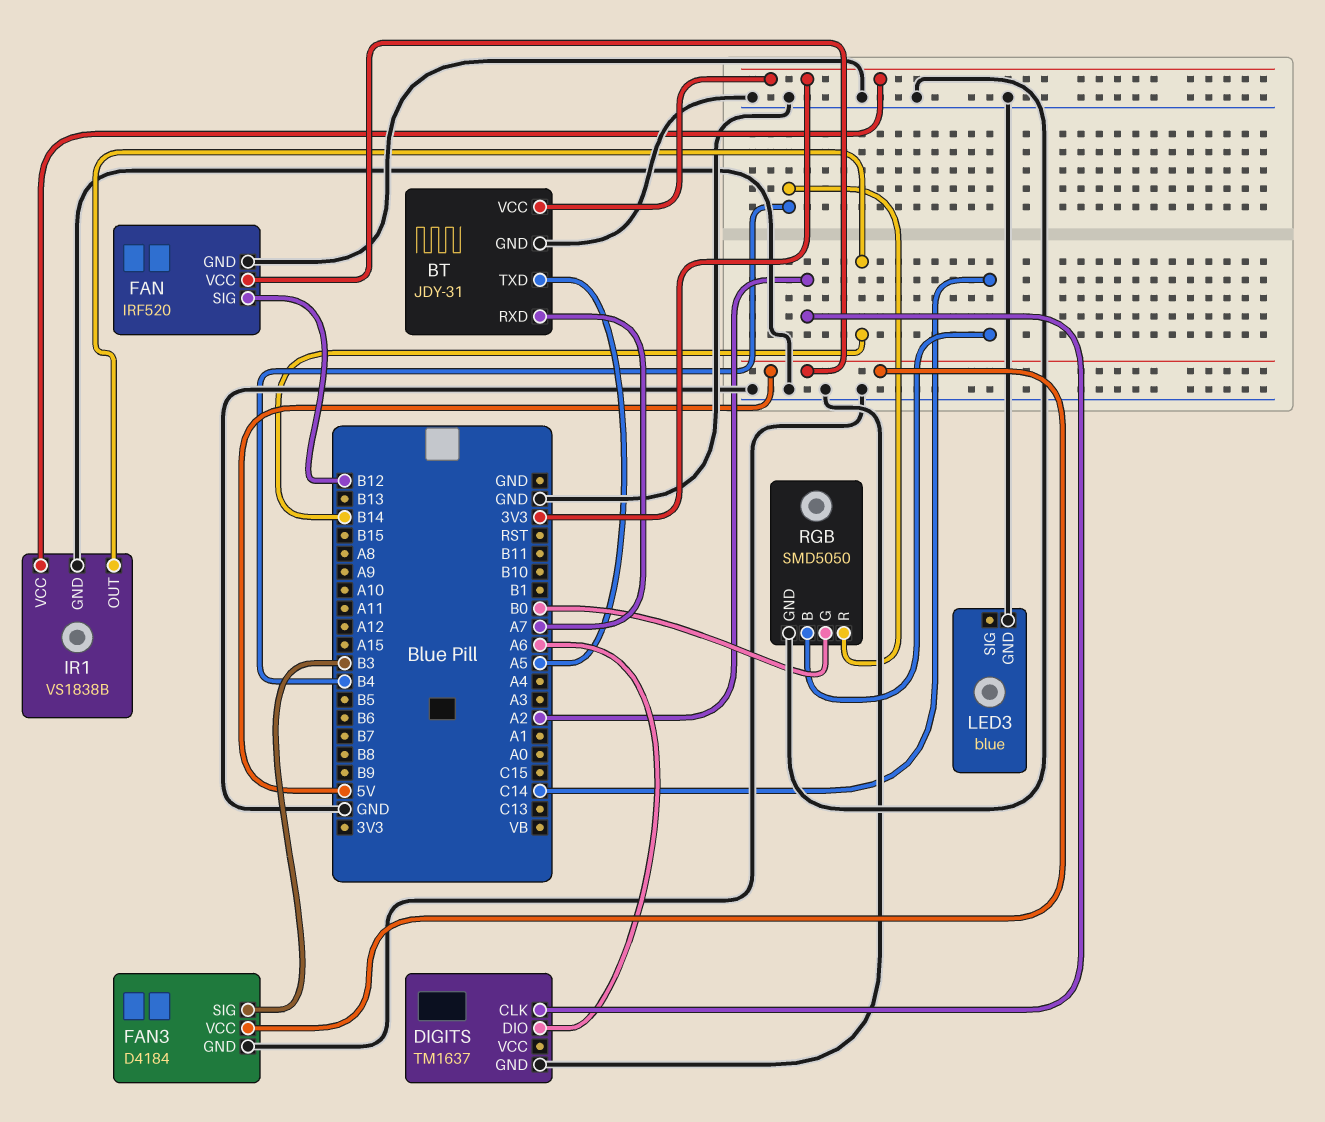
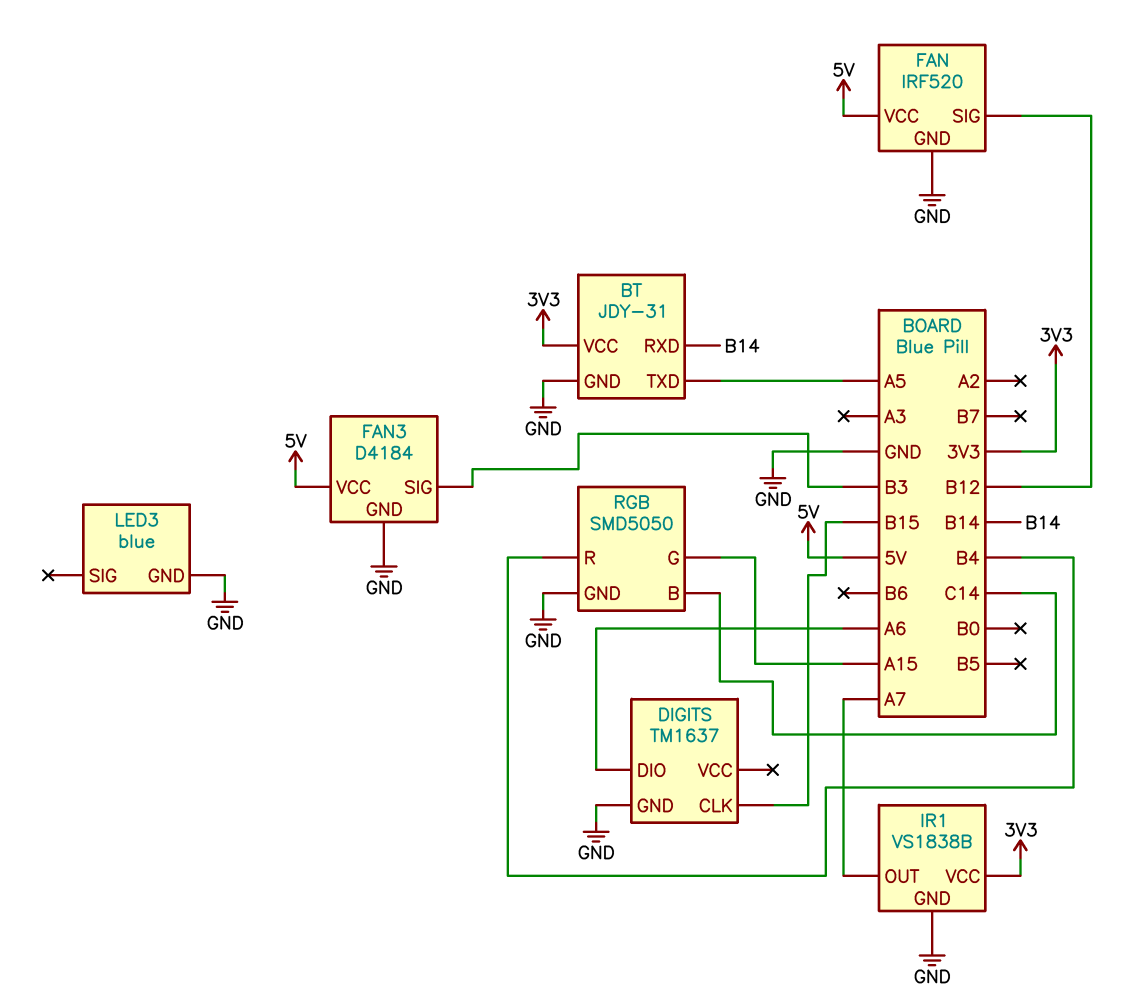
BT pin RXD: A7 -> B14
DIGITS pin CLK: A2 -> B15
IR1 pin OUT: B14 -> A7
RGB pin G: B0 -> A15

